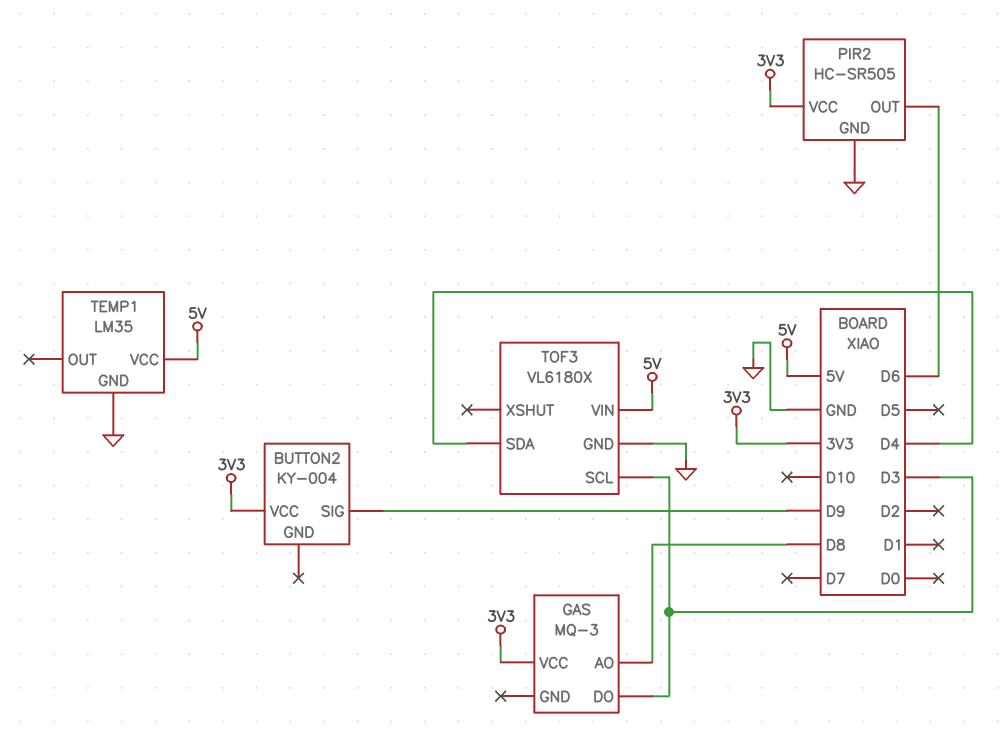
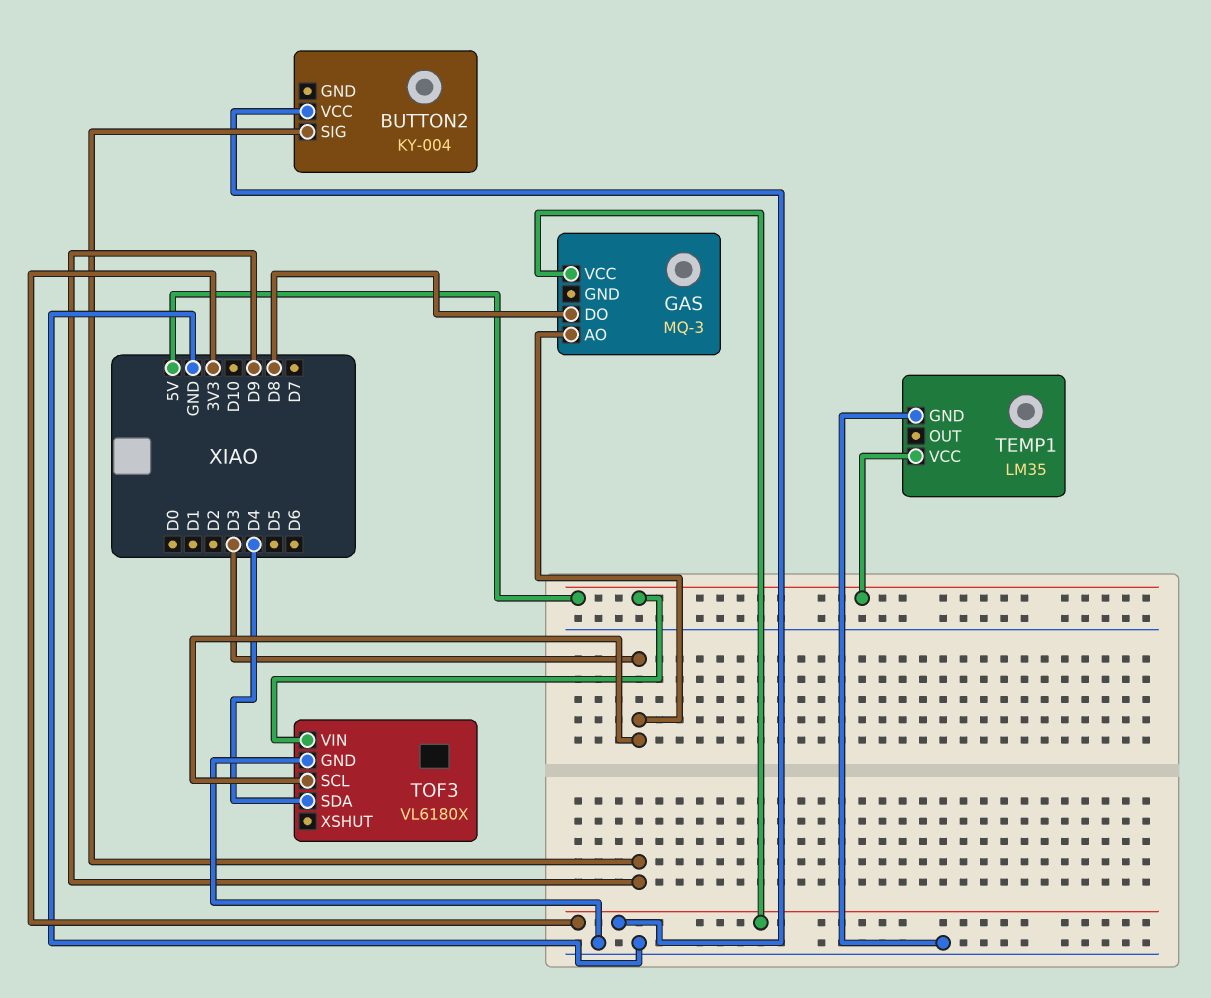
GAS pin AO: D8 -> D3
GAS pin DO: D3 -> D8
PIR2: HC-SR505 -> none
PIR2 pin GND: GND -> none
PIR2 pin OUT: D6 -> none
PIR2 pin VCC: 3V3 -> none

